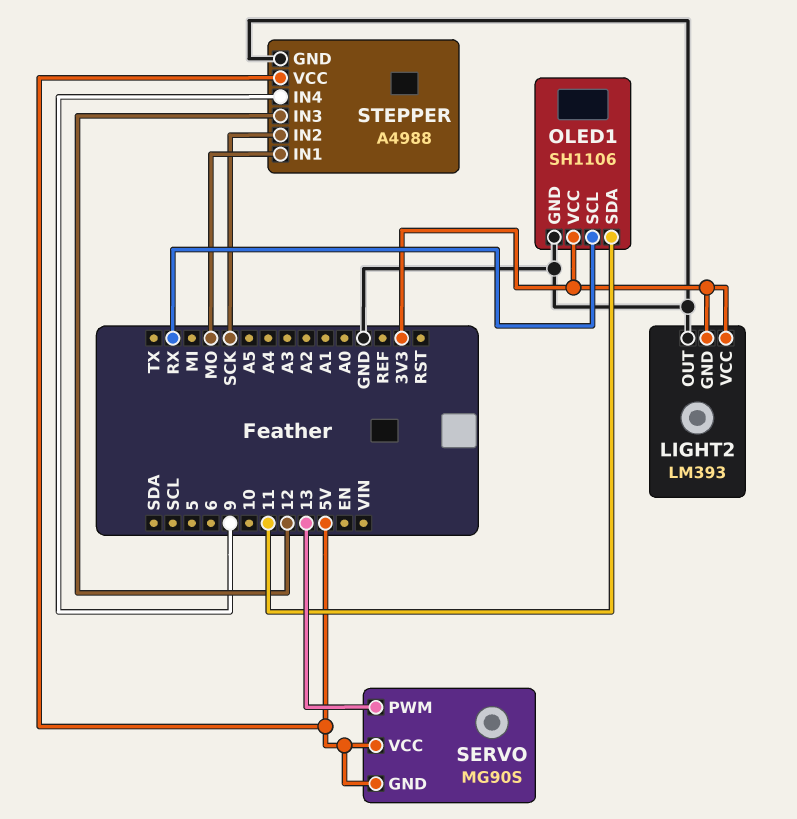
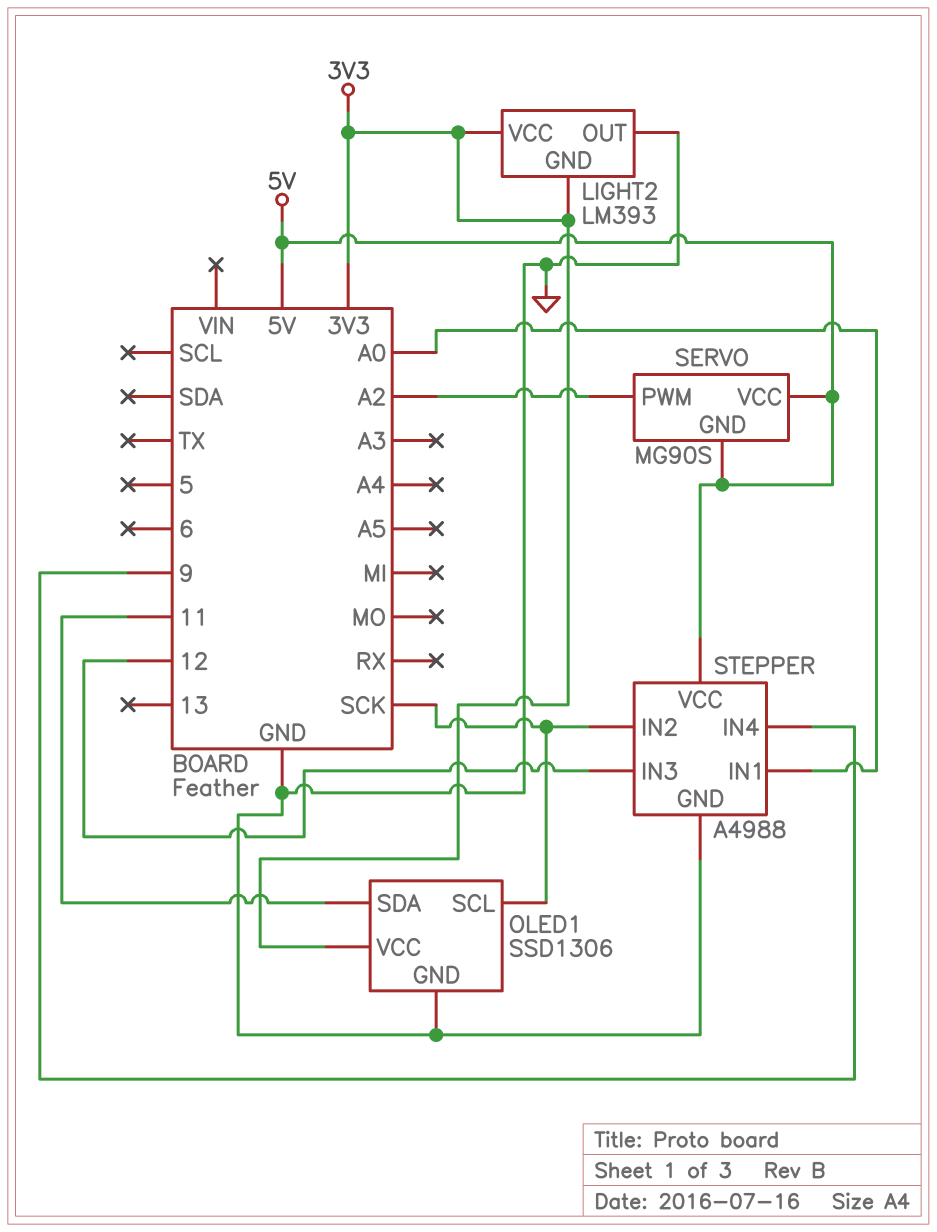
OLED1: SH1106 -> SSD1306
OLED1 pin SCL: RX -> SCK
SERVO pin PWM: 13 -> A2
STEPPER pin IN1: MO -> A0

